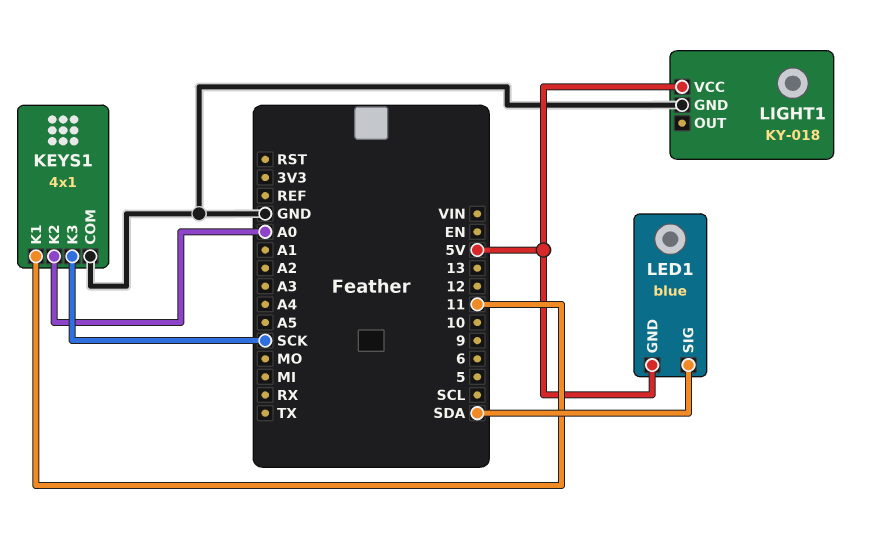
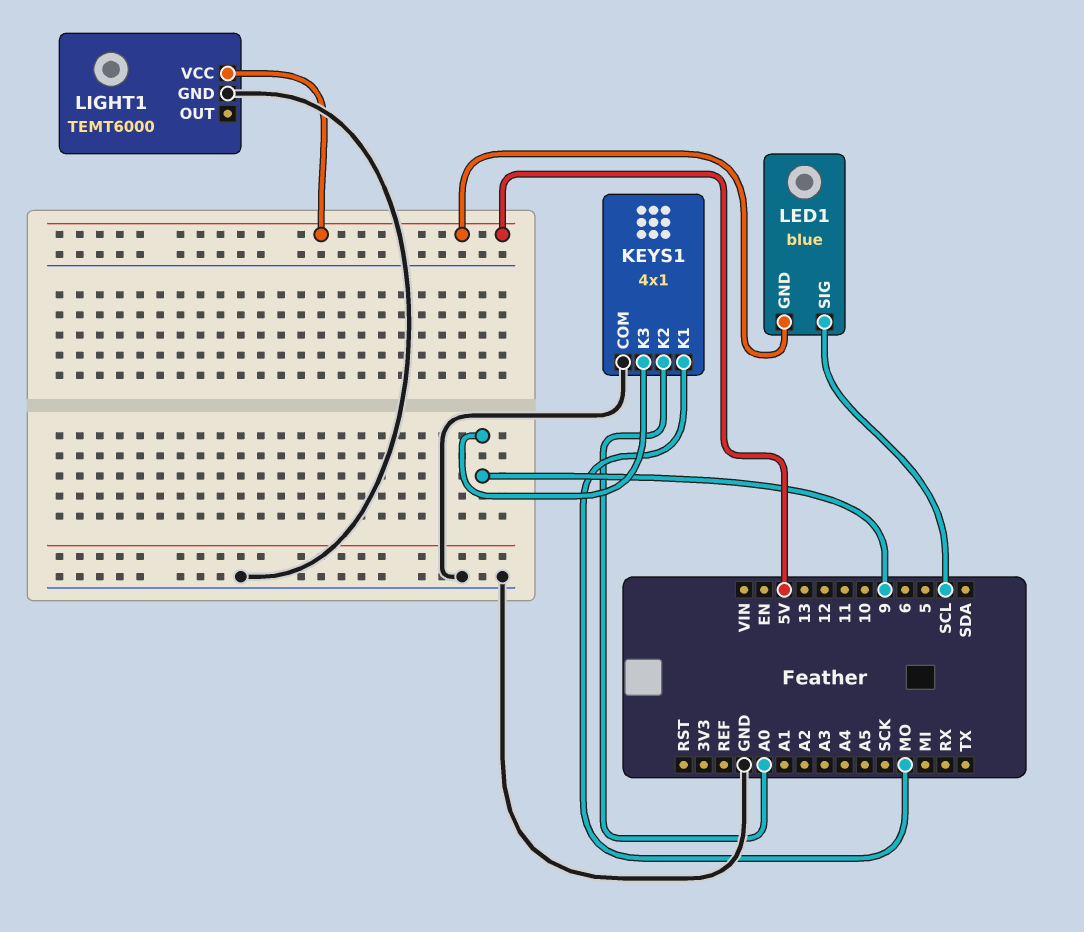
KEYS1 pin K1: 11 -> MO
KEYS1 pin K3: SCK -> 9
LED1 pin SIG: SDA -> SCL
LIGHT1: KY-018 -> TEMT6000

